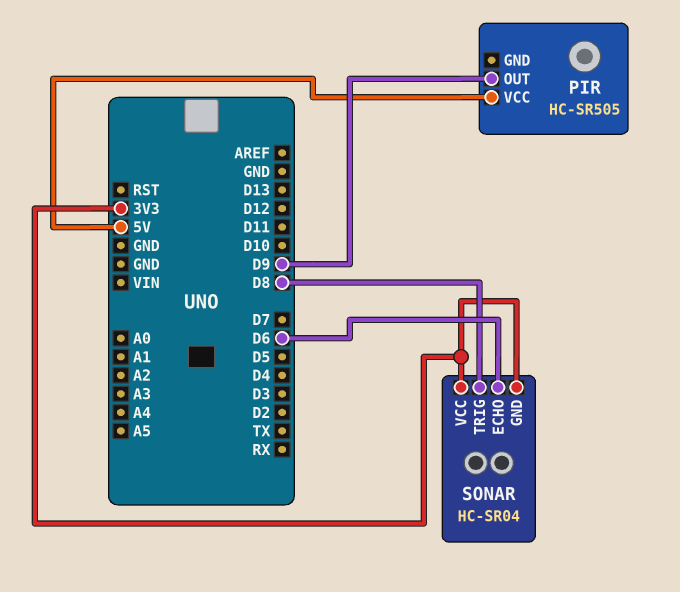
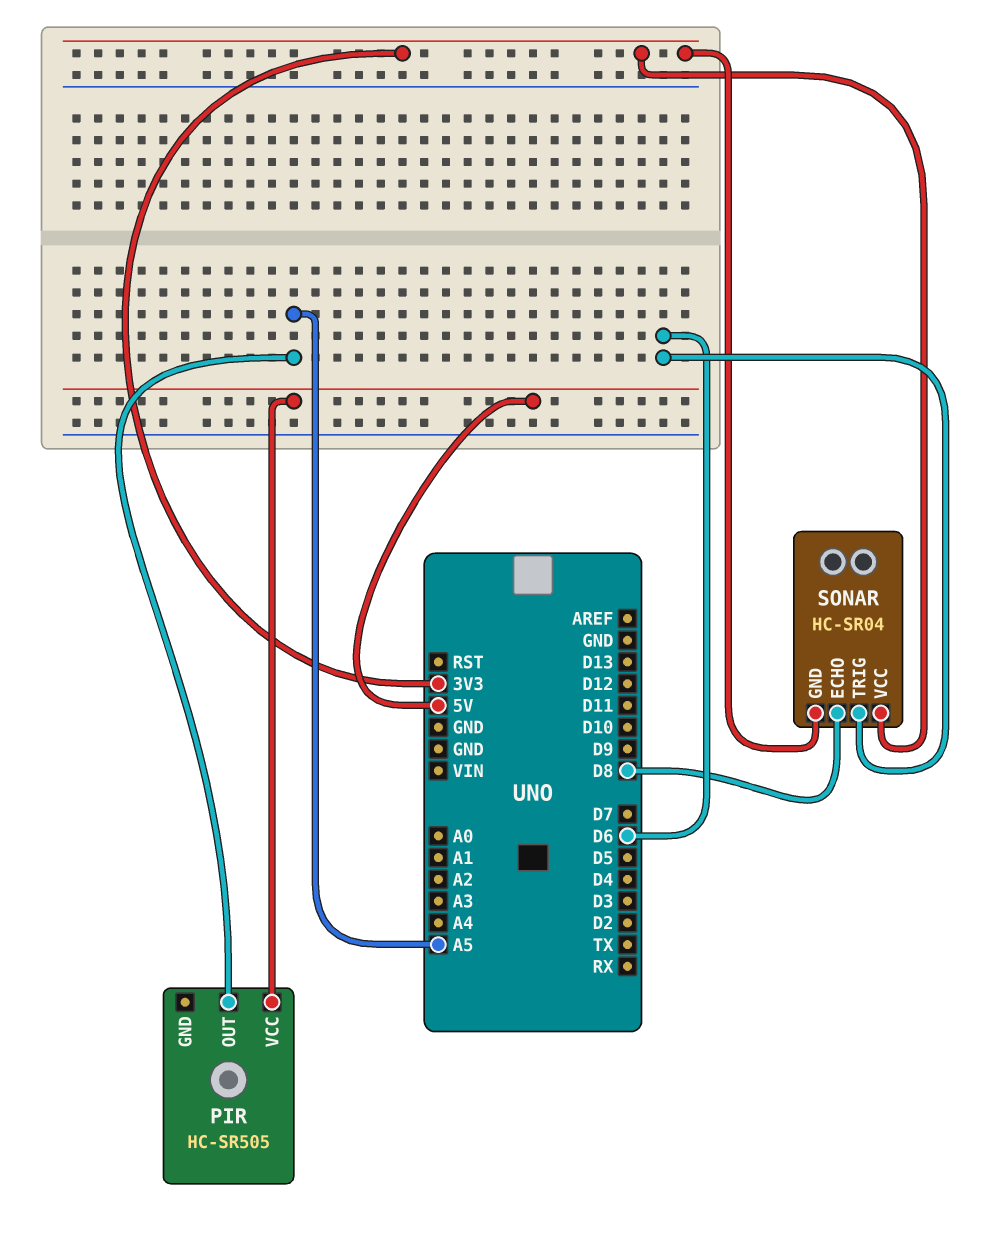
PIR pin OUT: D9 -> A5
SONAR pin ECHO: D6 -> D8
SONAR pin TRIG: D8 -> D6

